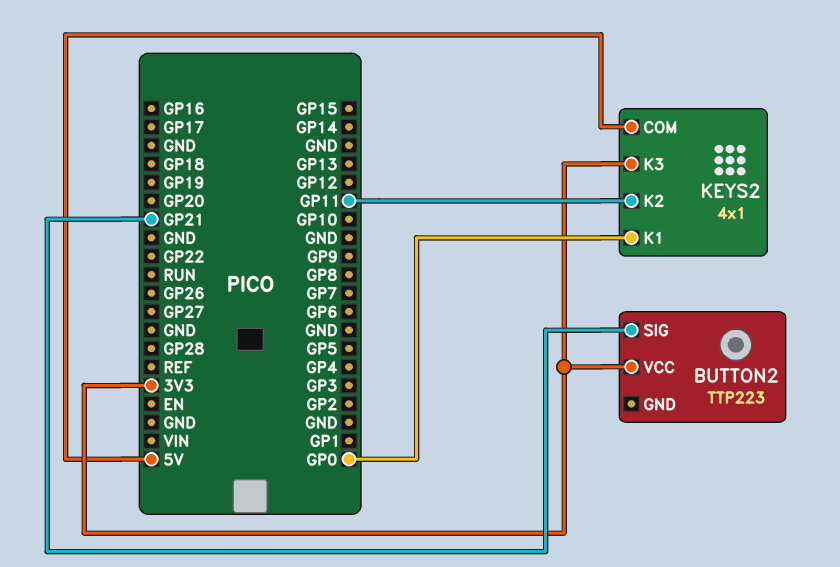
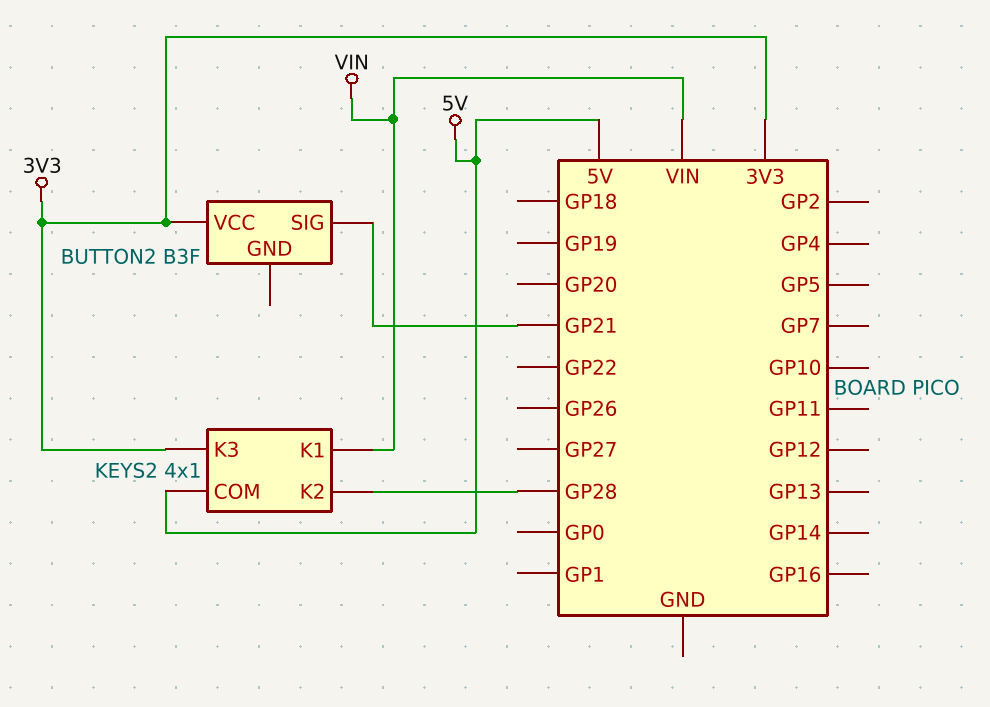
BUTTON2: TTP223 -> B3F
KEYS2 pin K1: GP0 -> VIN
KEYS2 pin K2: GP11 -> GP28

